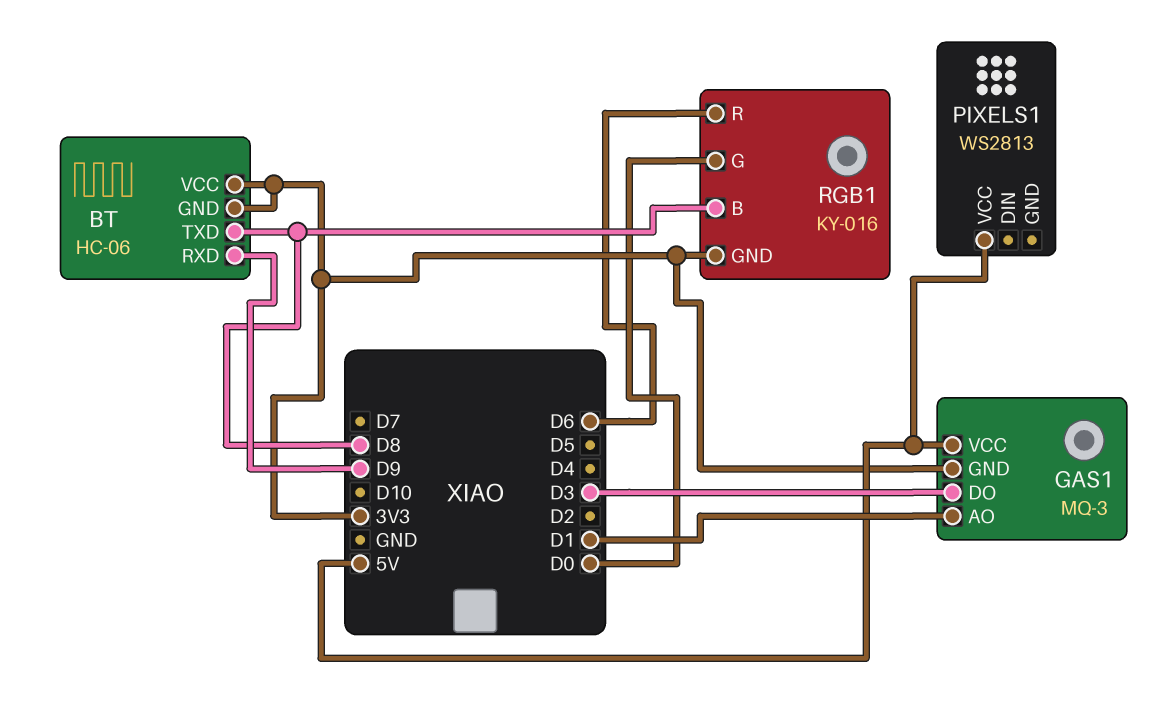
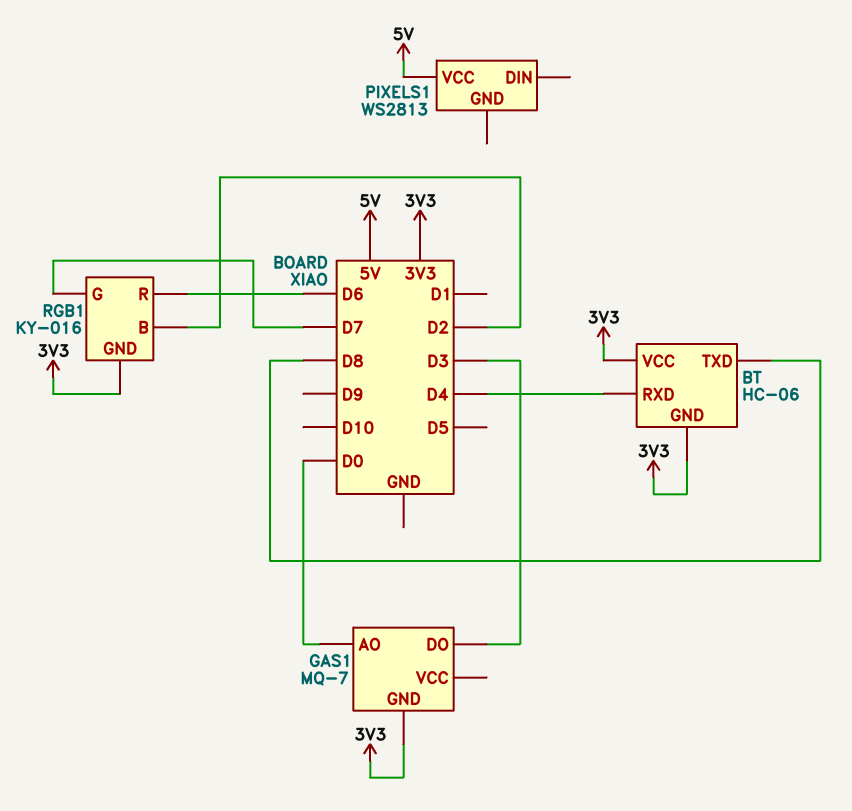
BT pin RXD: D9 -> D4
GAS1: MQ-3 -> MQ-7
GAS1 pin AO: D1 -> D0
GAS1 pin VCC: 5V -> none
RGB1 pin B: D8 -> D2
RGB1 pin G: D0 -> D7

